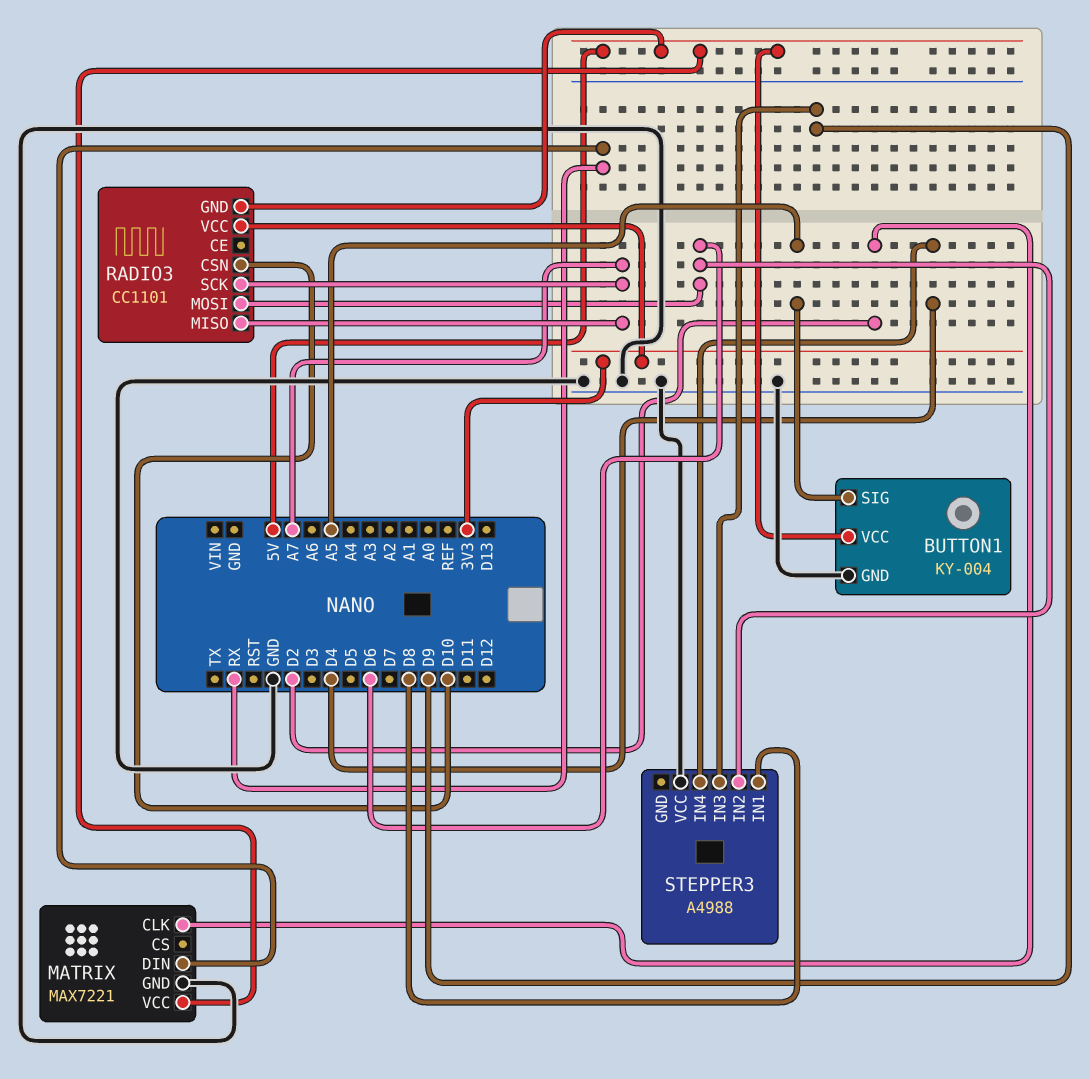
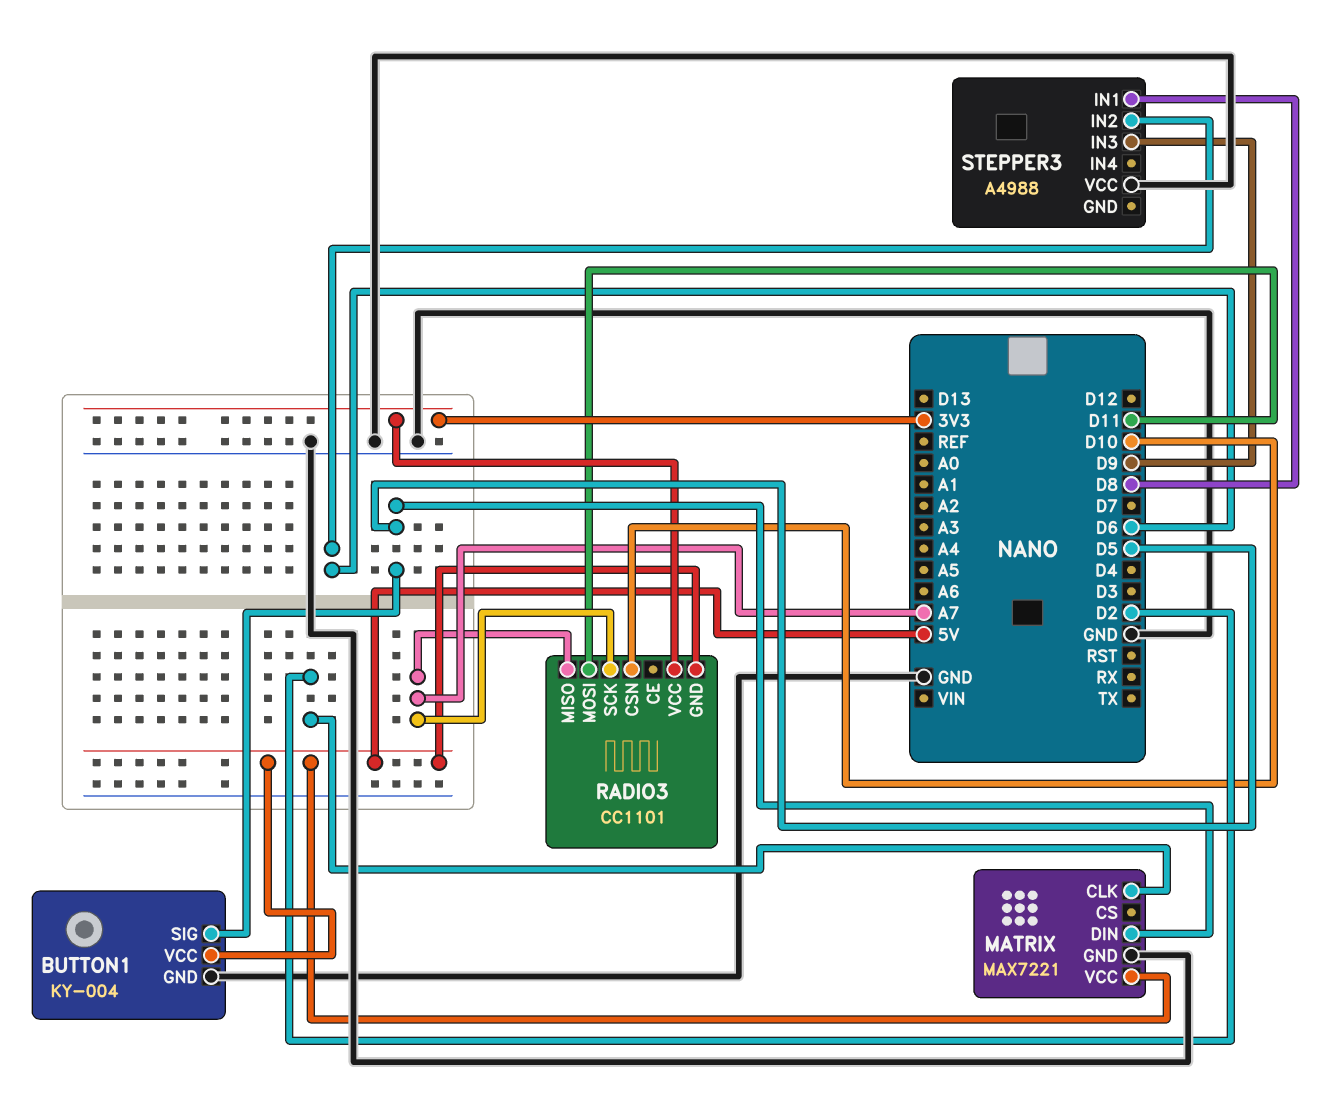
BUTTON1 pin SIG: A5 -> D5
MATRIX pin DIN: RX -> D5
RADIO3 pin MOSI: D6 -> D11
STEPPER3 pin IN4: D4 -> none

